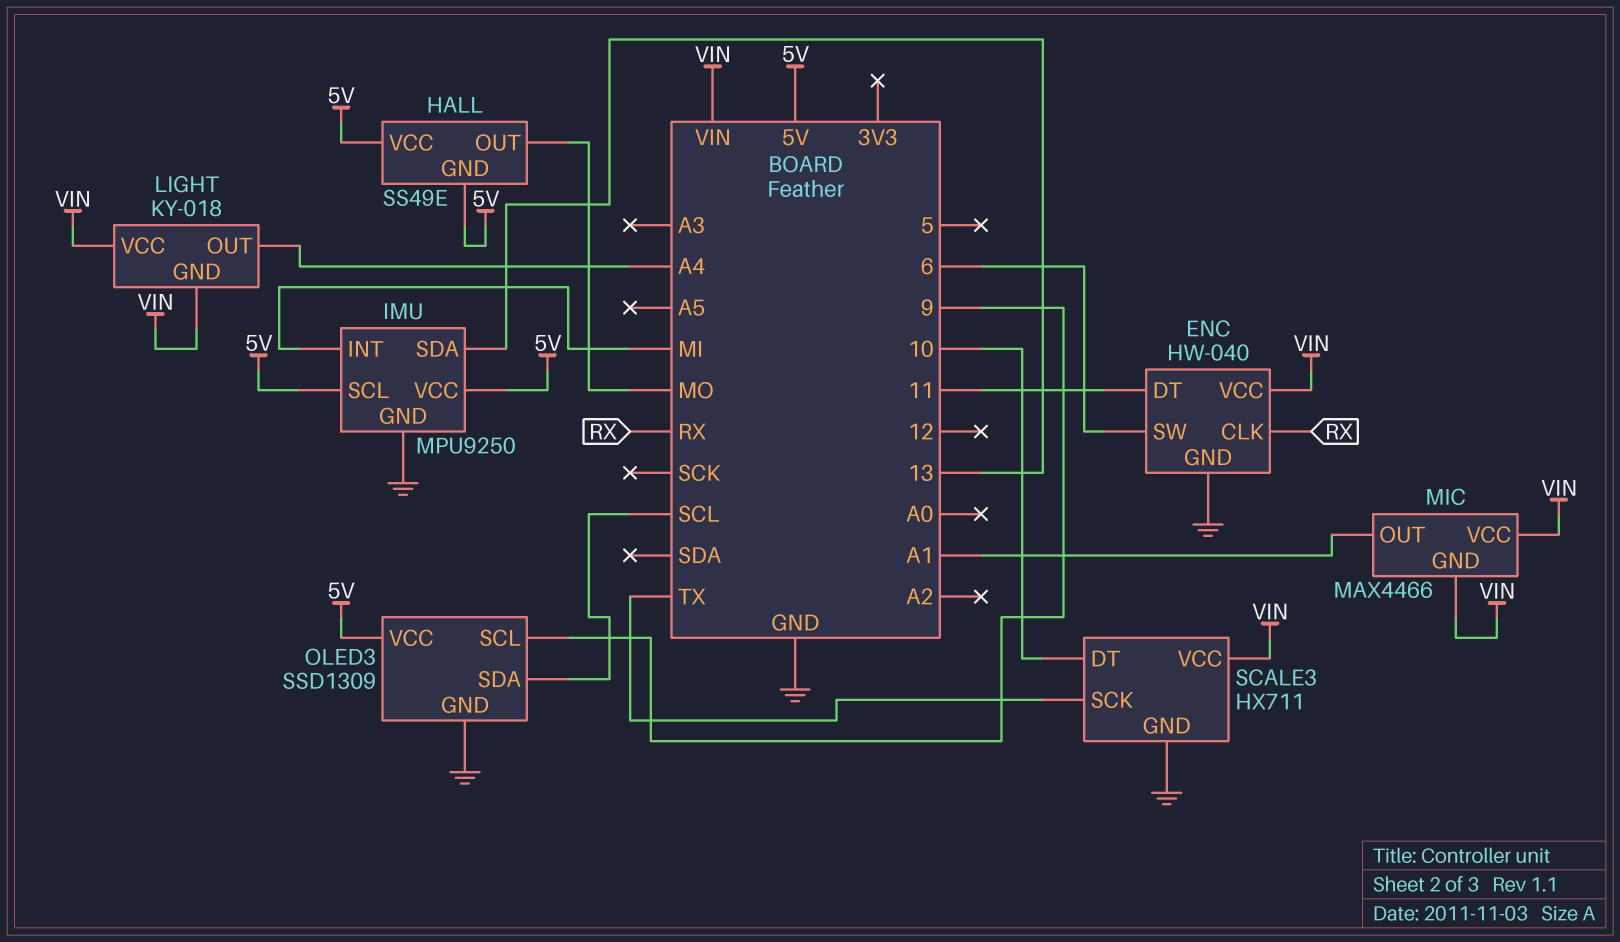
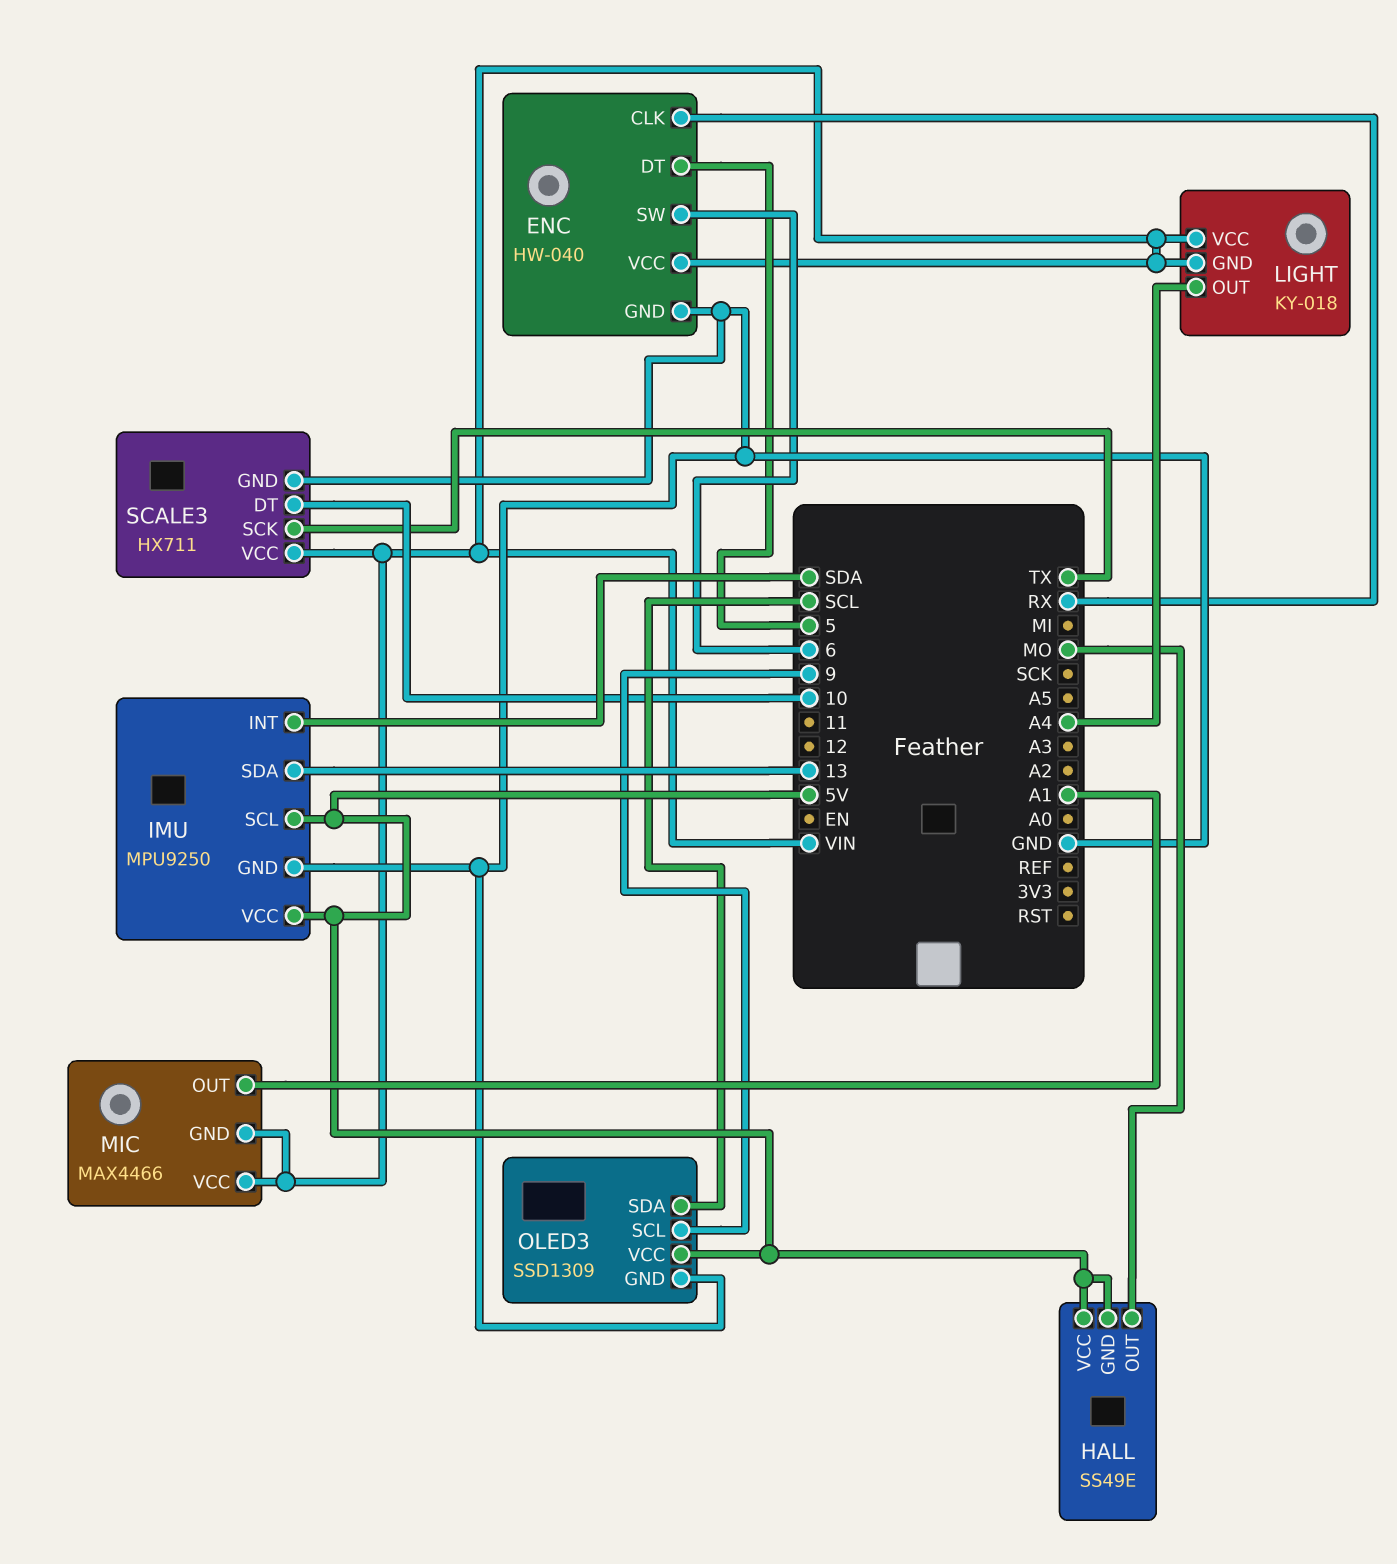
ENC pin DT: 11 -> 5
IMU pin INT: MI -> SDA

